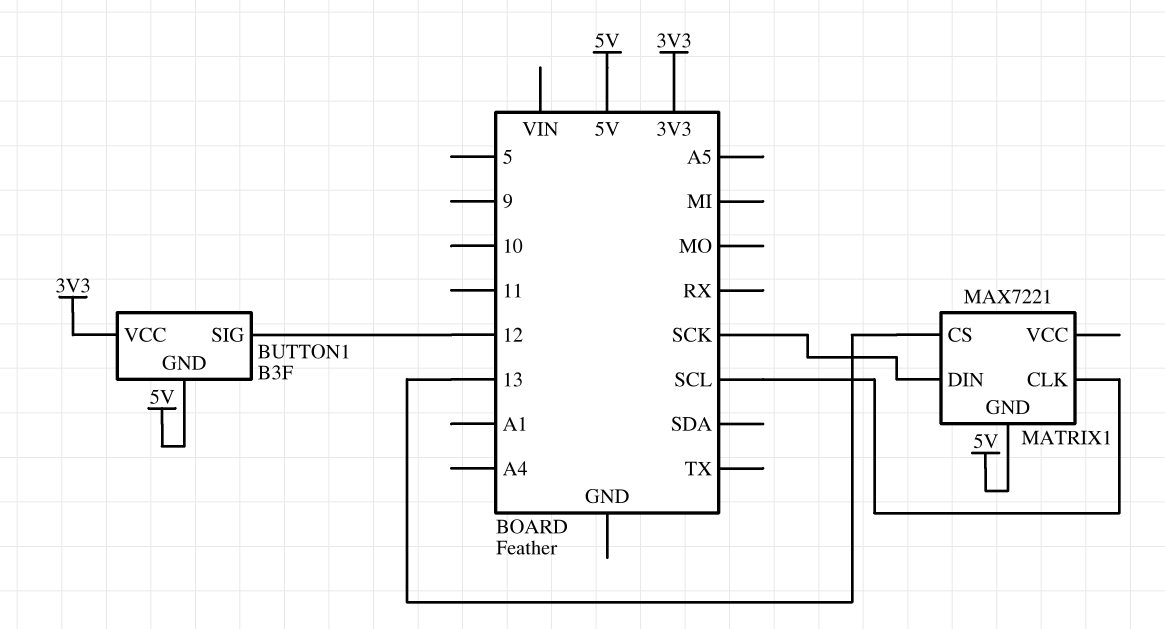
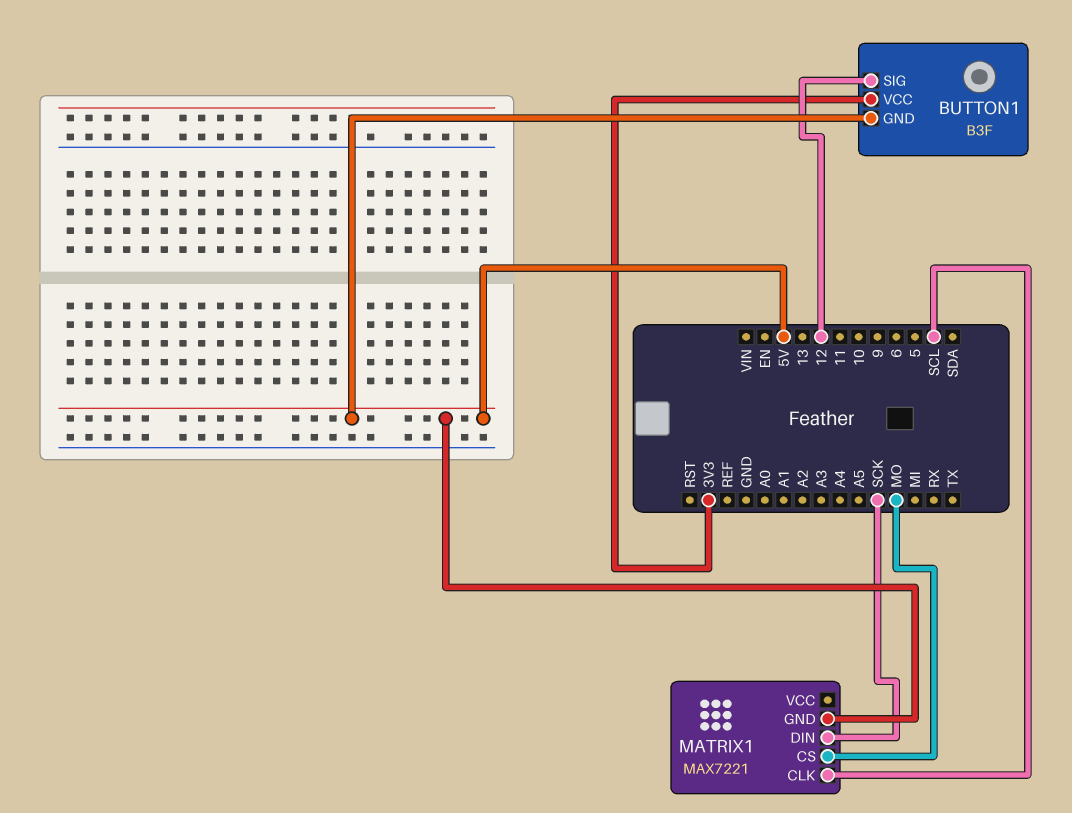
MATRIX1 pin CS: 13 -> MO

